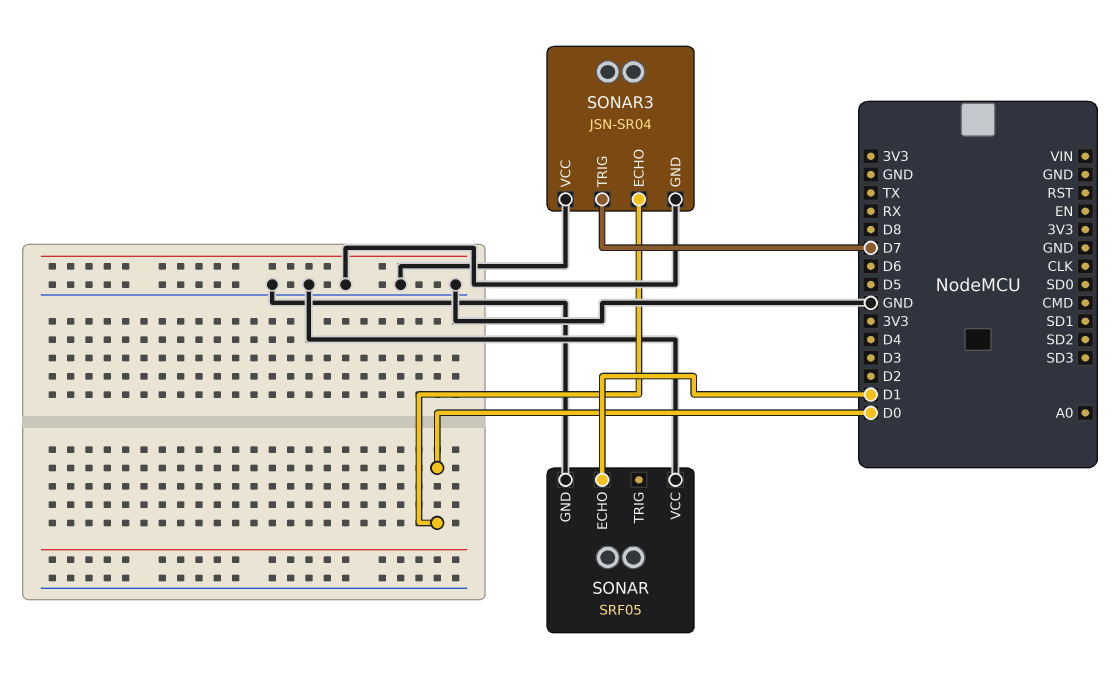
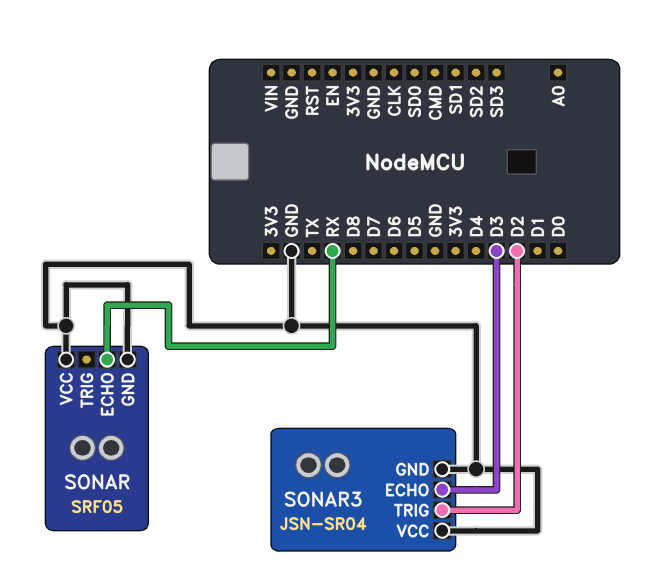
SONAR pin ECHO: D1 -> RX
SONAR3 pin ECHO: D0 -> D3
SONAR3 pin TRIG: D7 -> D2

